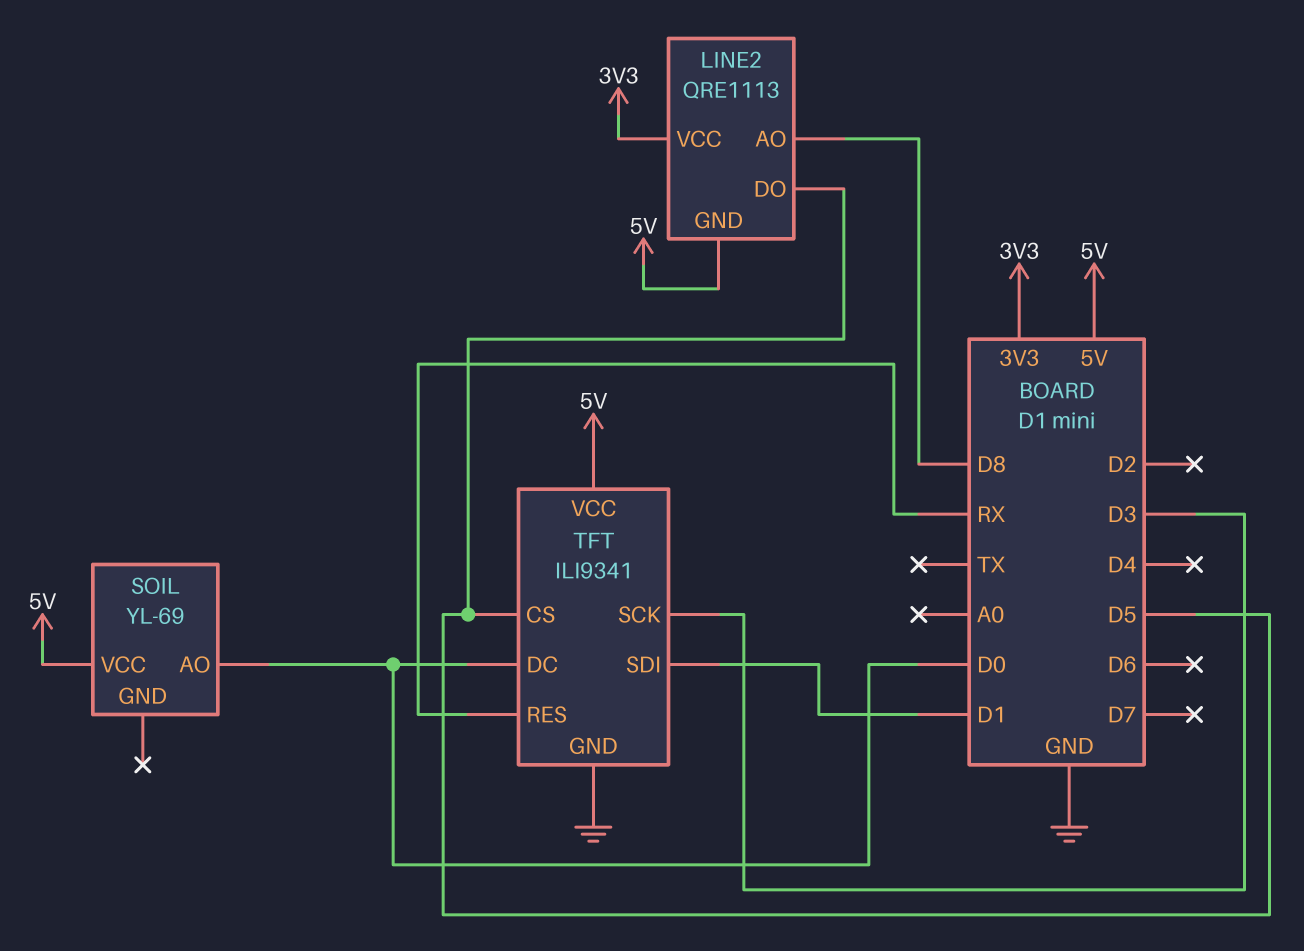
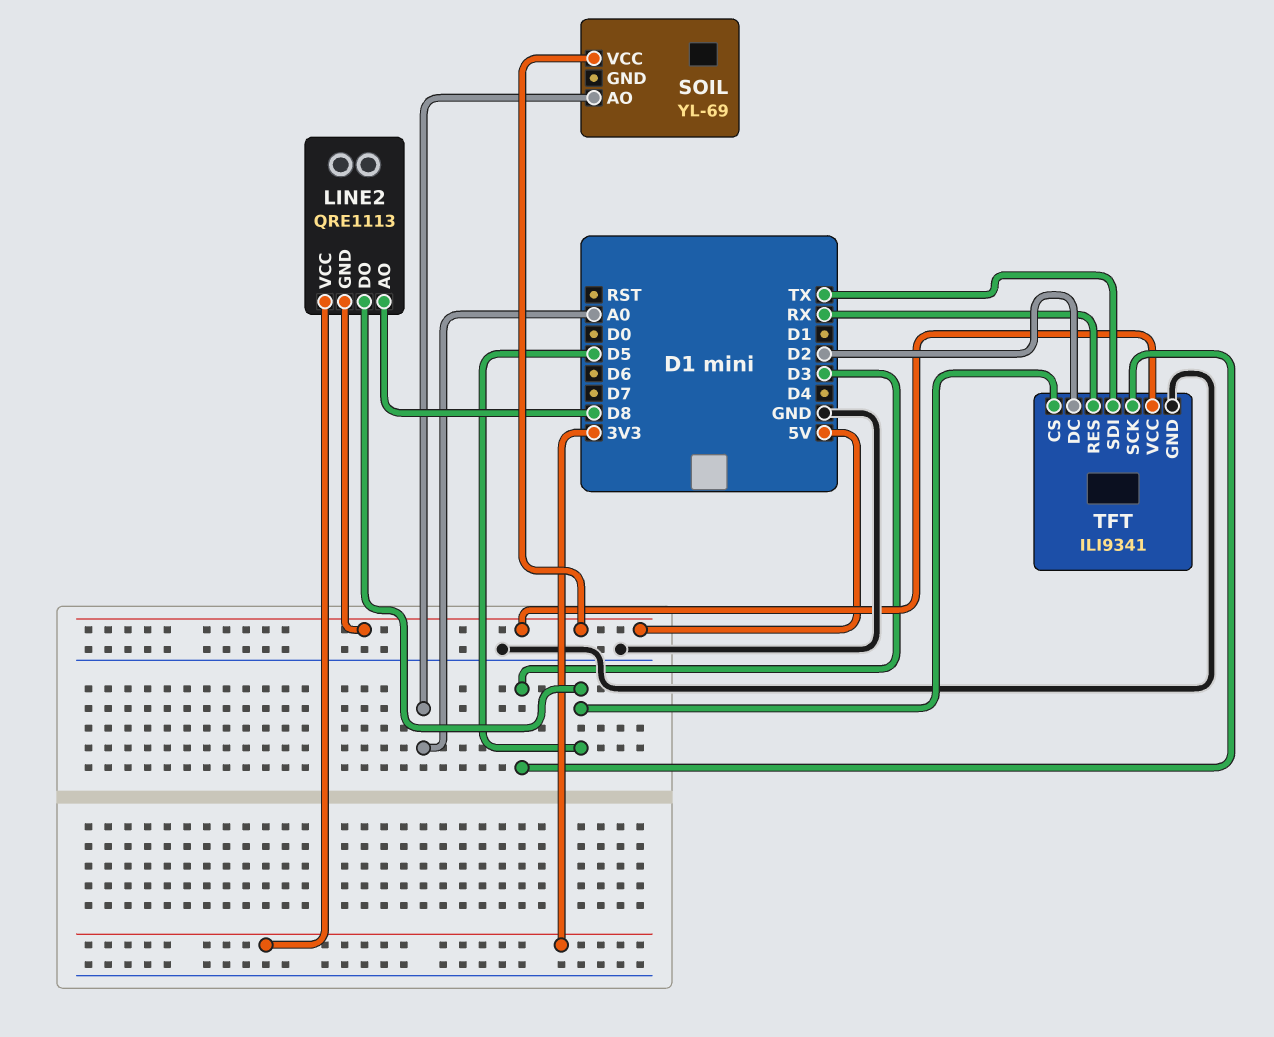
SOIL pin AO: D0 -> A0
TFT pin DC: D0 -> D2
TFT pin SDI: D1 -> TX

